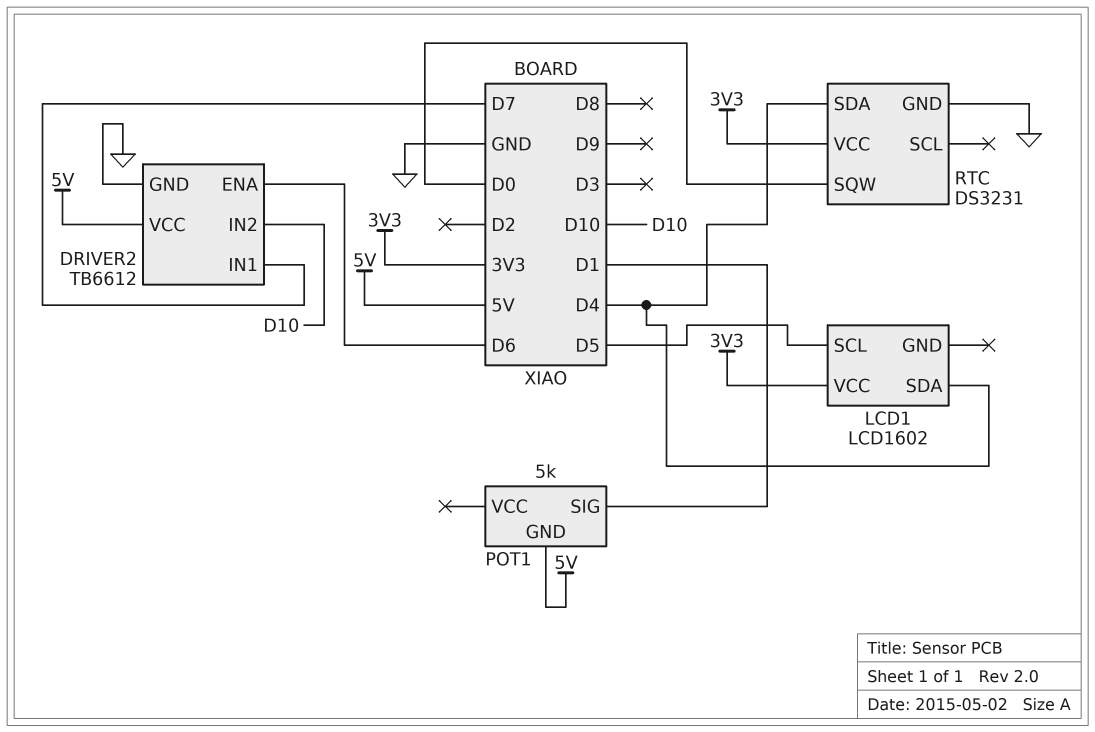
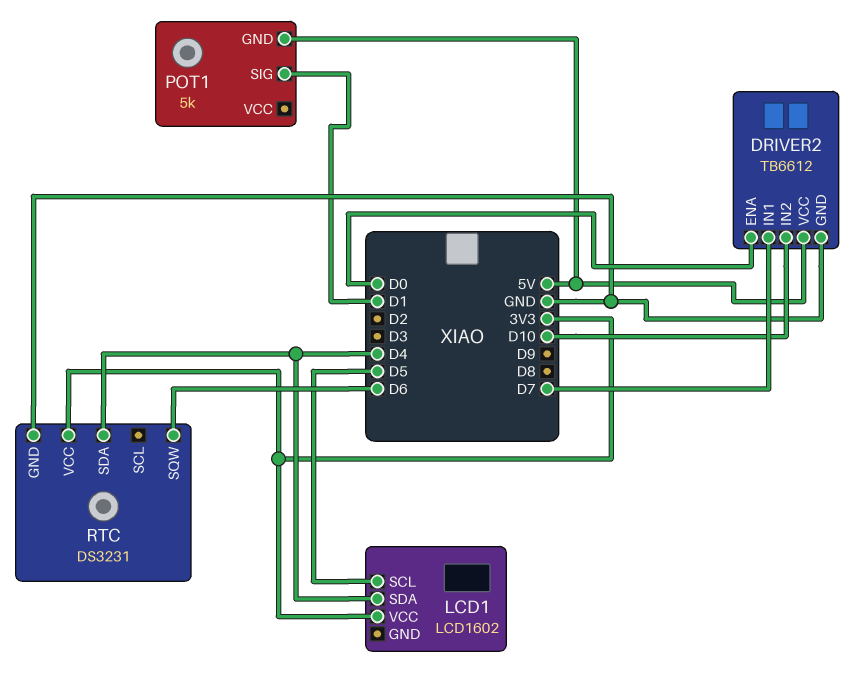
DRIVER2 pin ENA: D6 -> D0
RTC pin SQW: D0 -> D6

